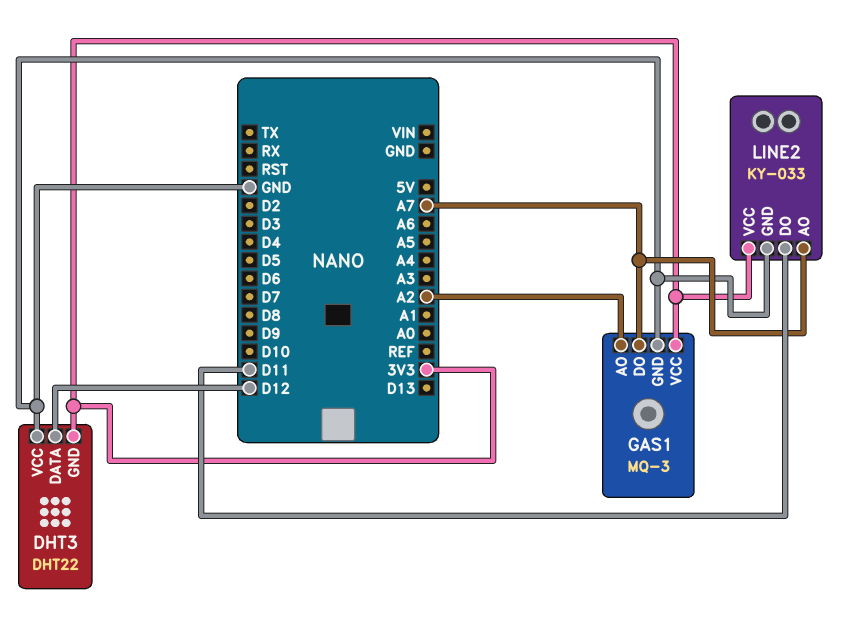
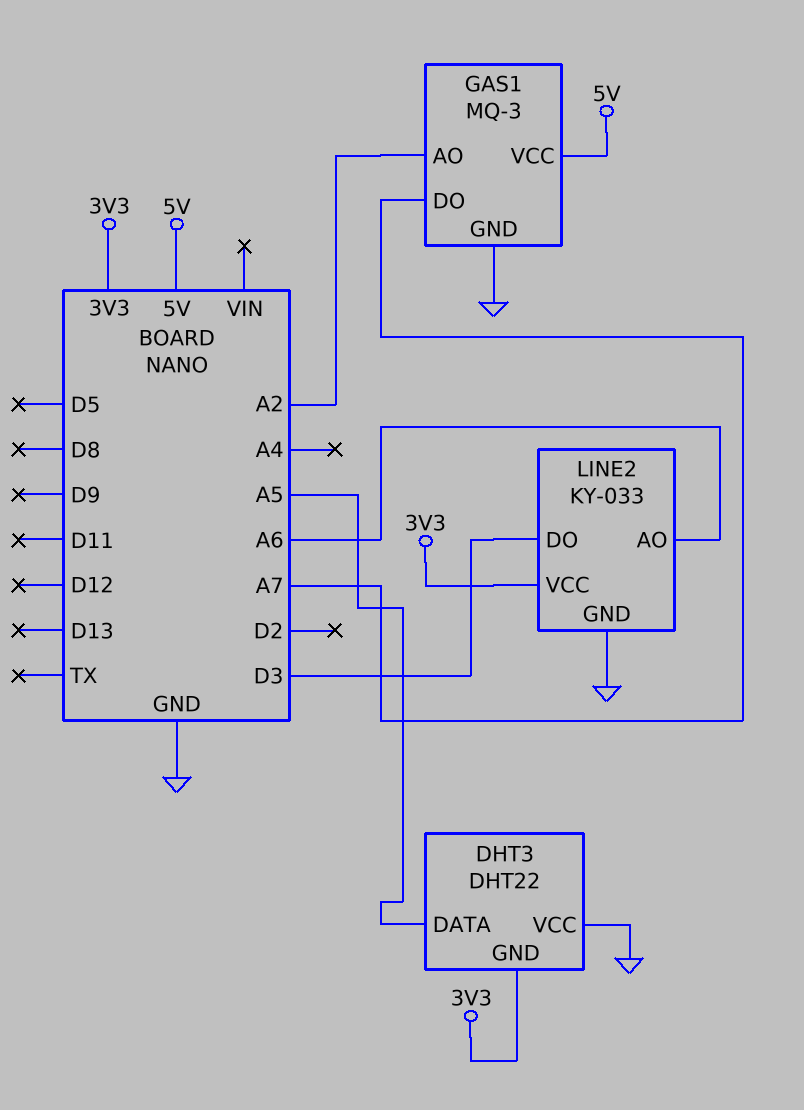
DHT3 pin DATA: D12 -> A5
GAS1 pin VCC: 3V3 -> 5V
LINE2 pin AO: A7 -> A6
LINE2 pin DO: D11 -> D3

